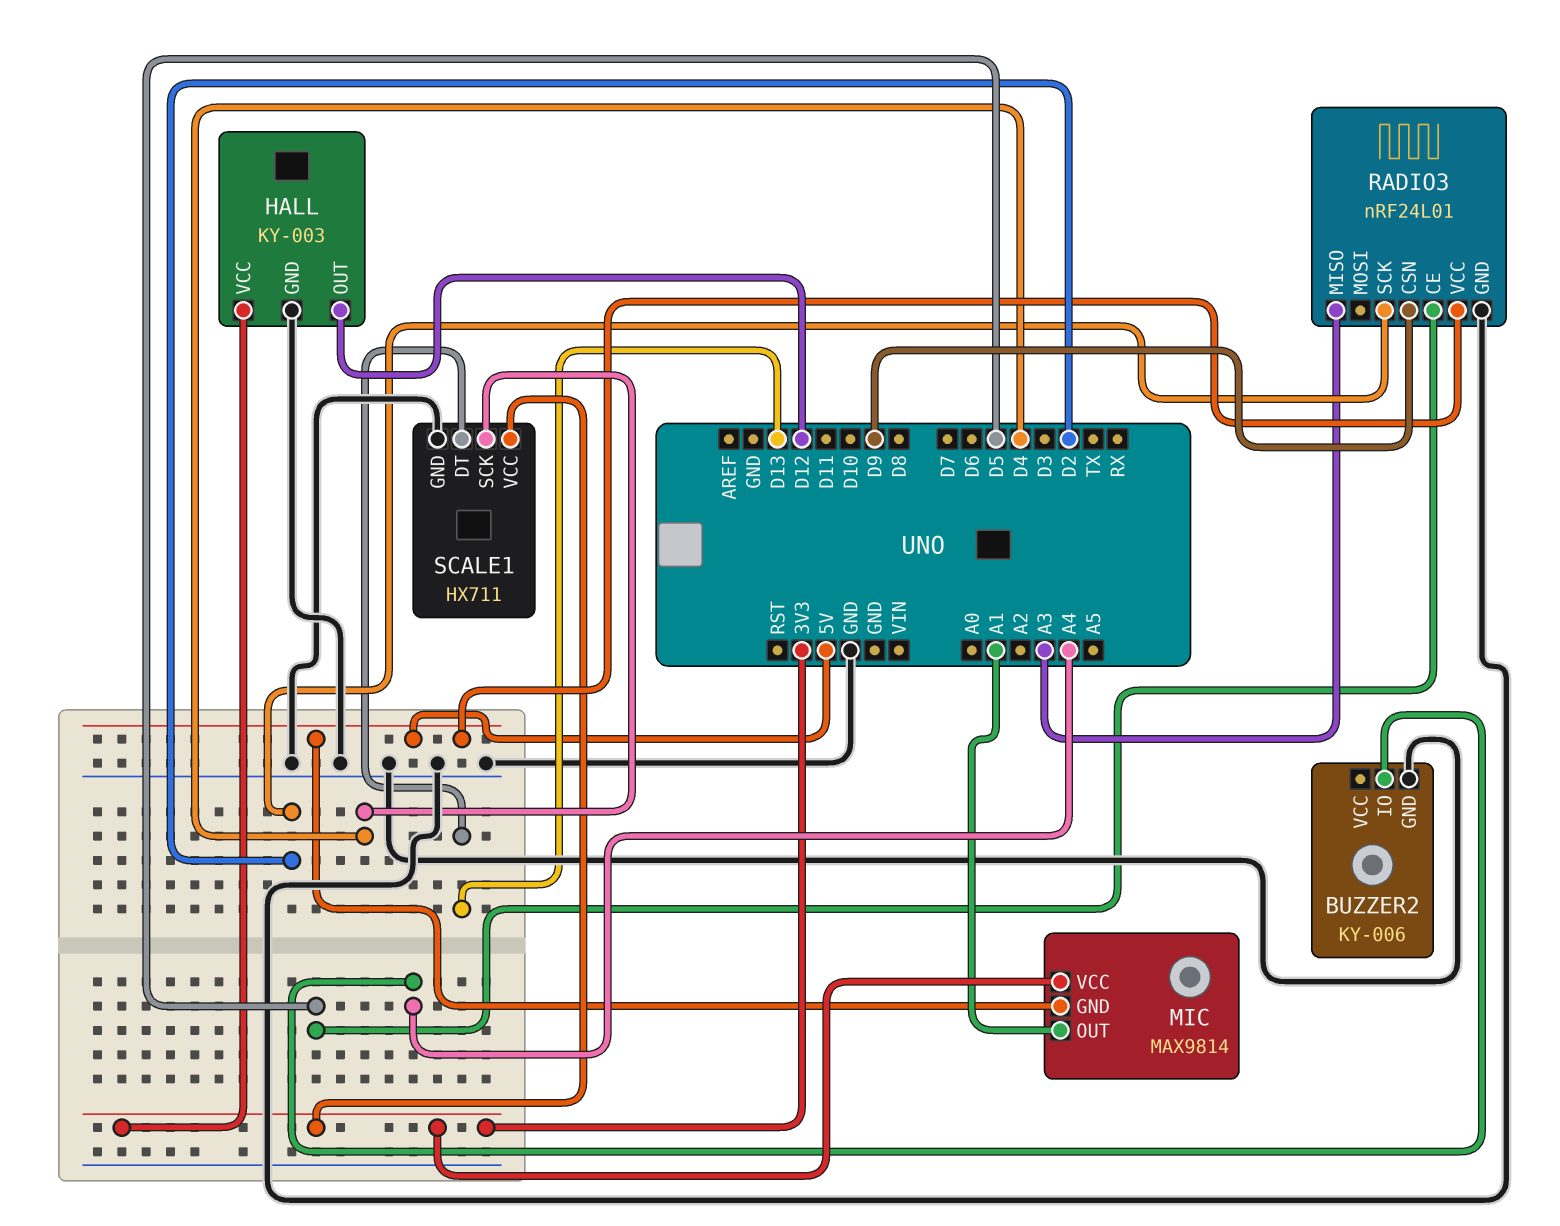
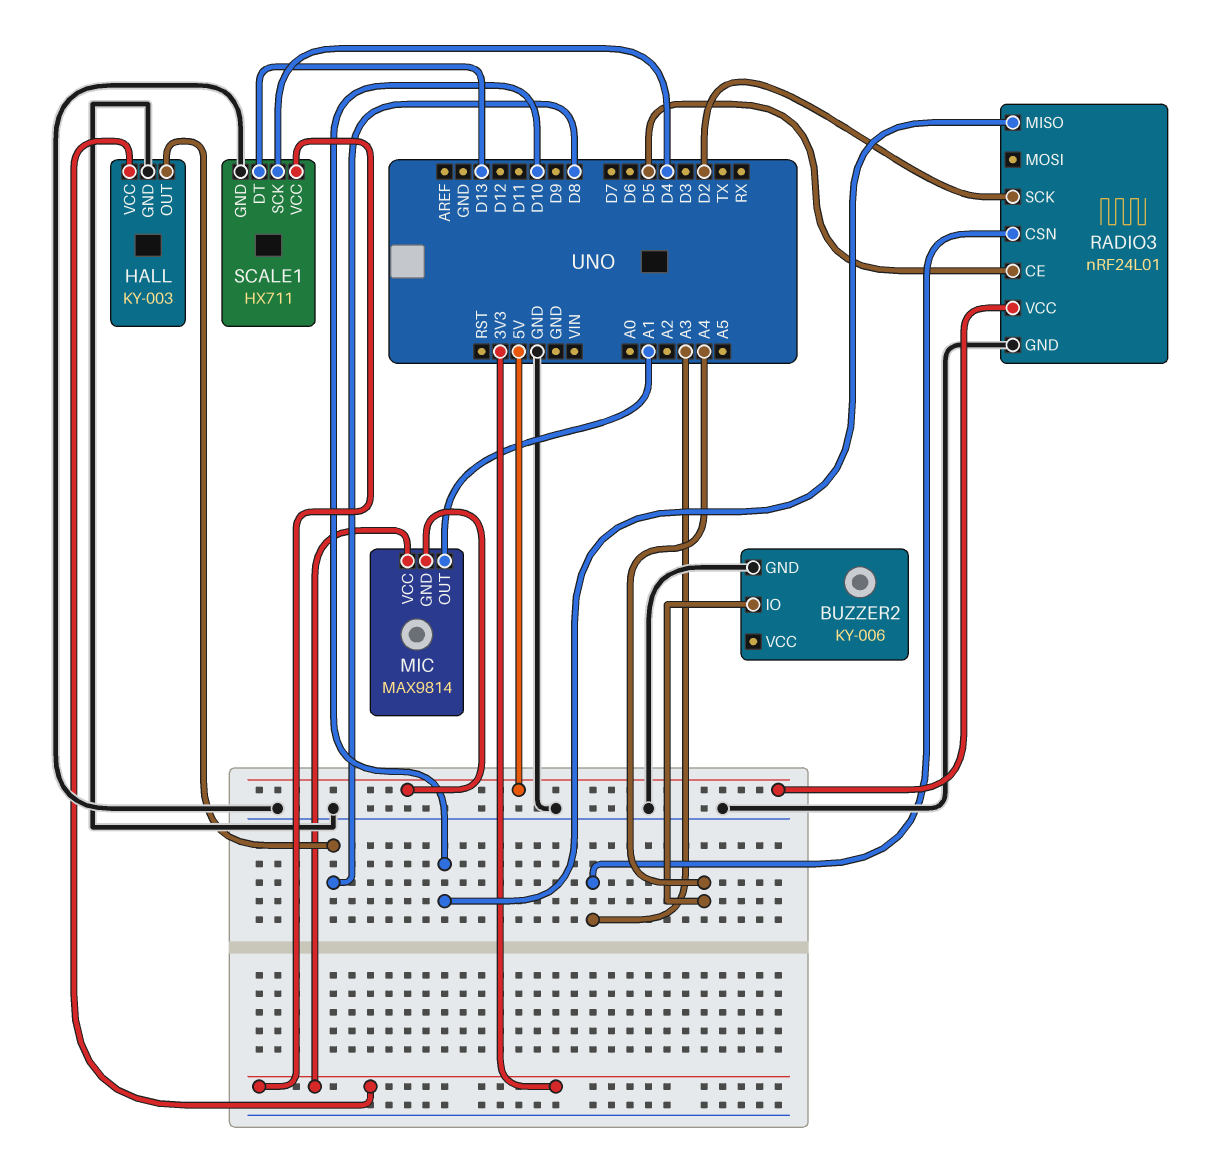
HALL pin OUT: D12 -> D8
RADIO3 pin CSN: D9 -> A3
RADIO3 pin MISO: A3 -> D10

